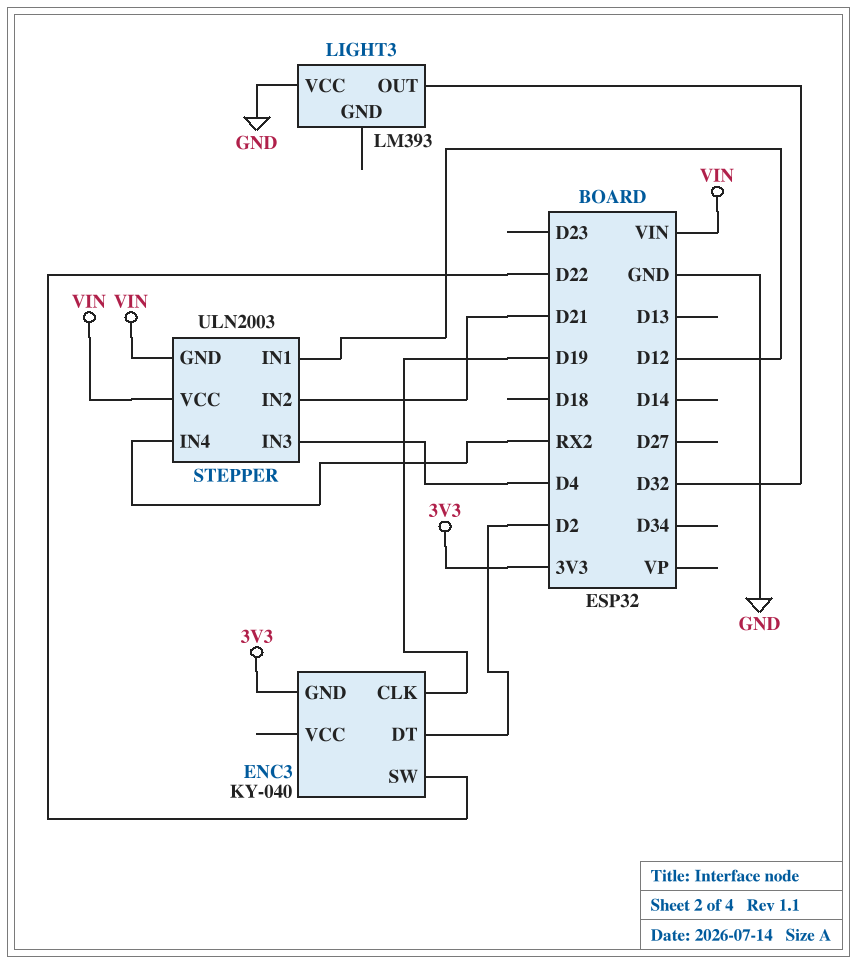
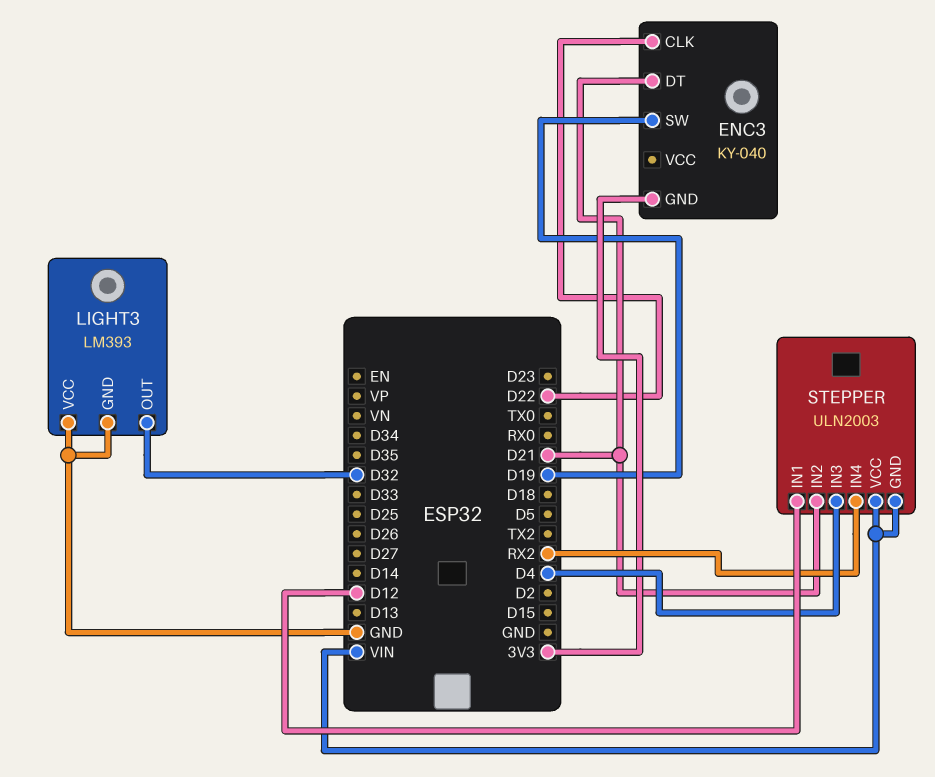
ENC3 pin CLK: D19 -> D22
ENC3 pin DT: D2 -> D21
ENC3 pin SW: D22 -> D19
LIGHT3 pin GND: none -> GND

